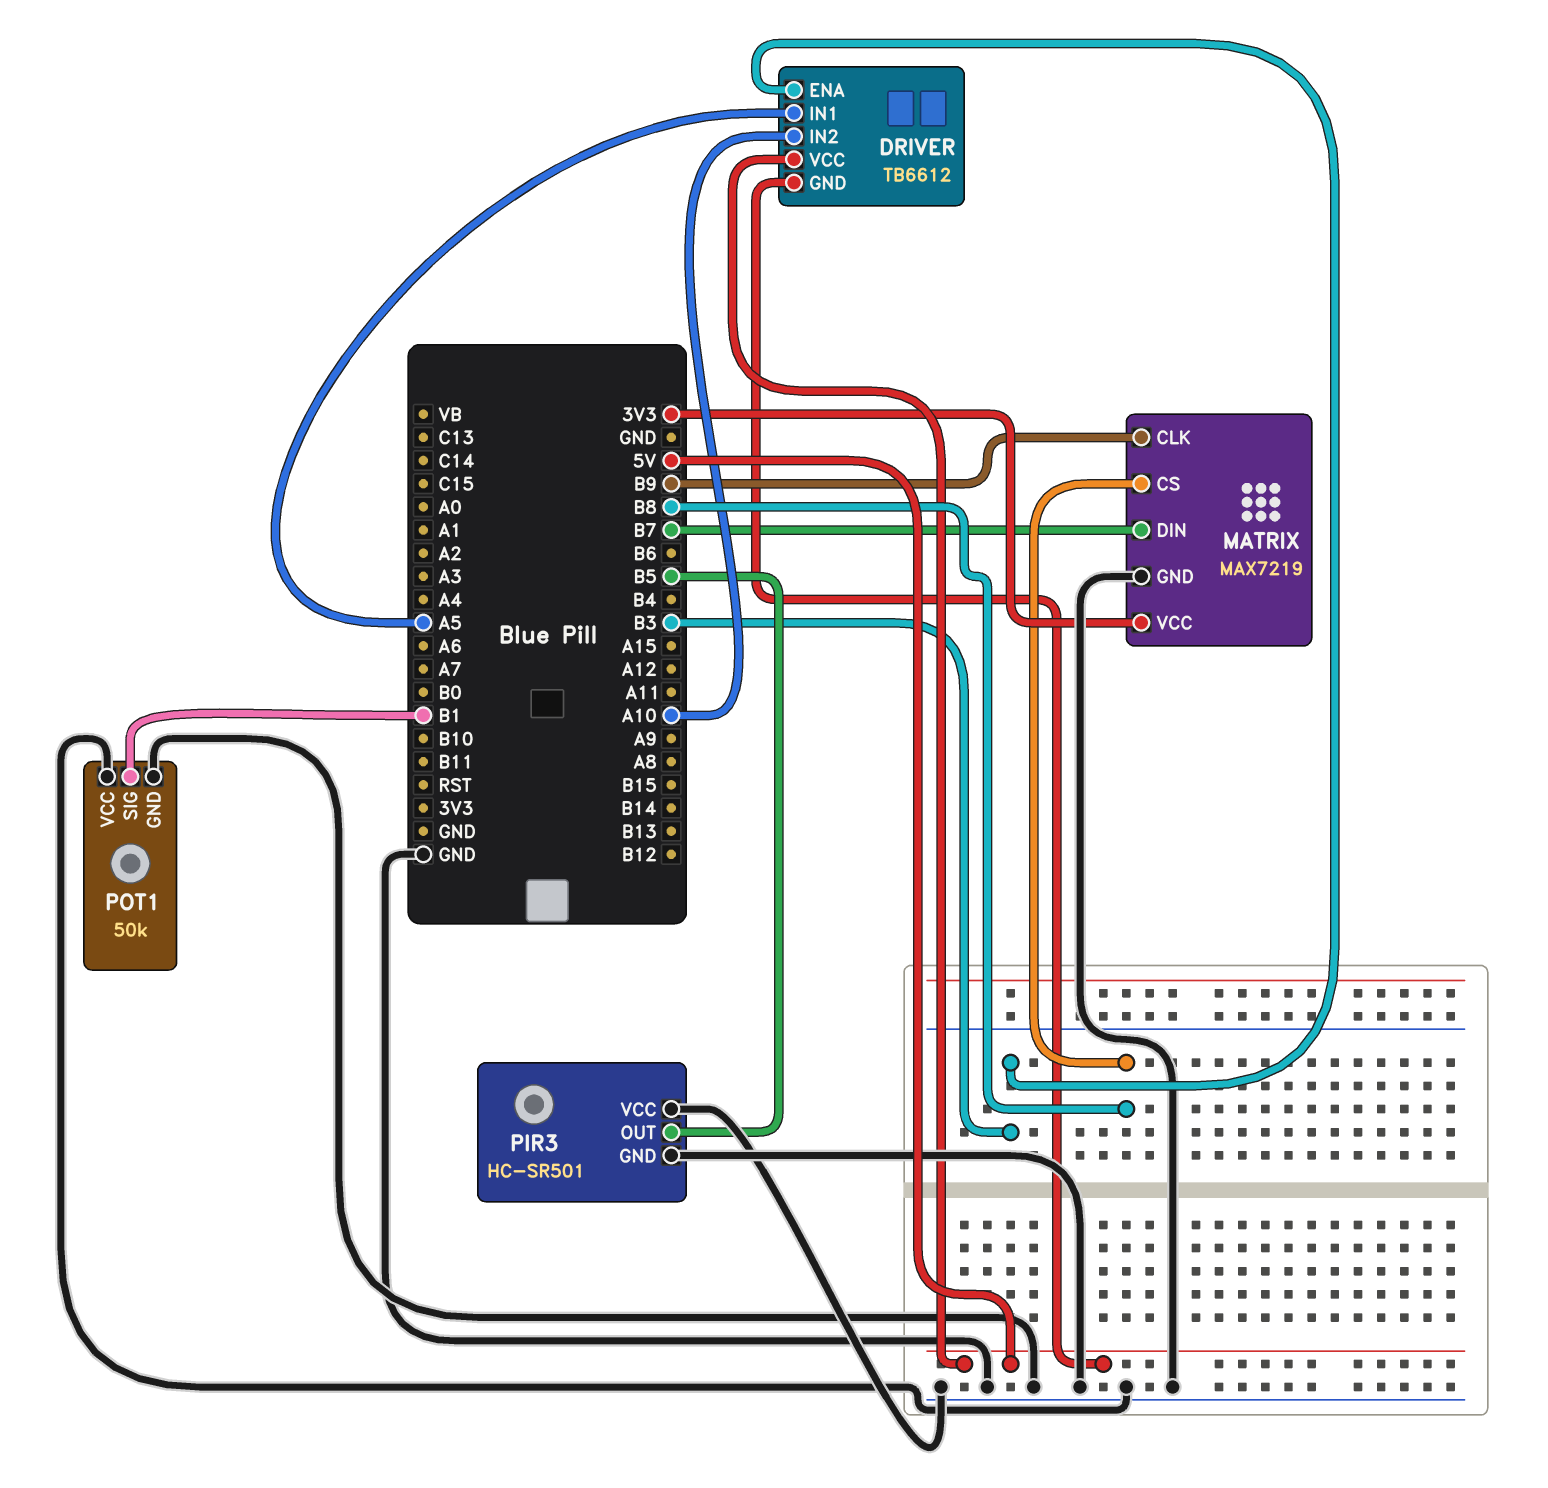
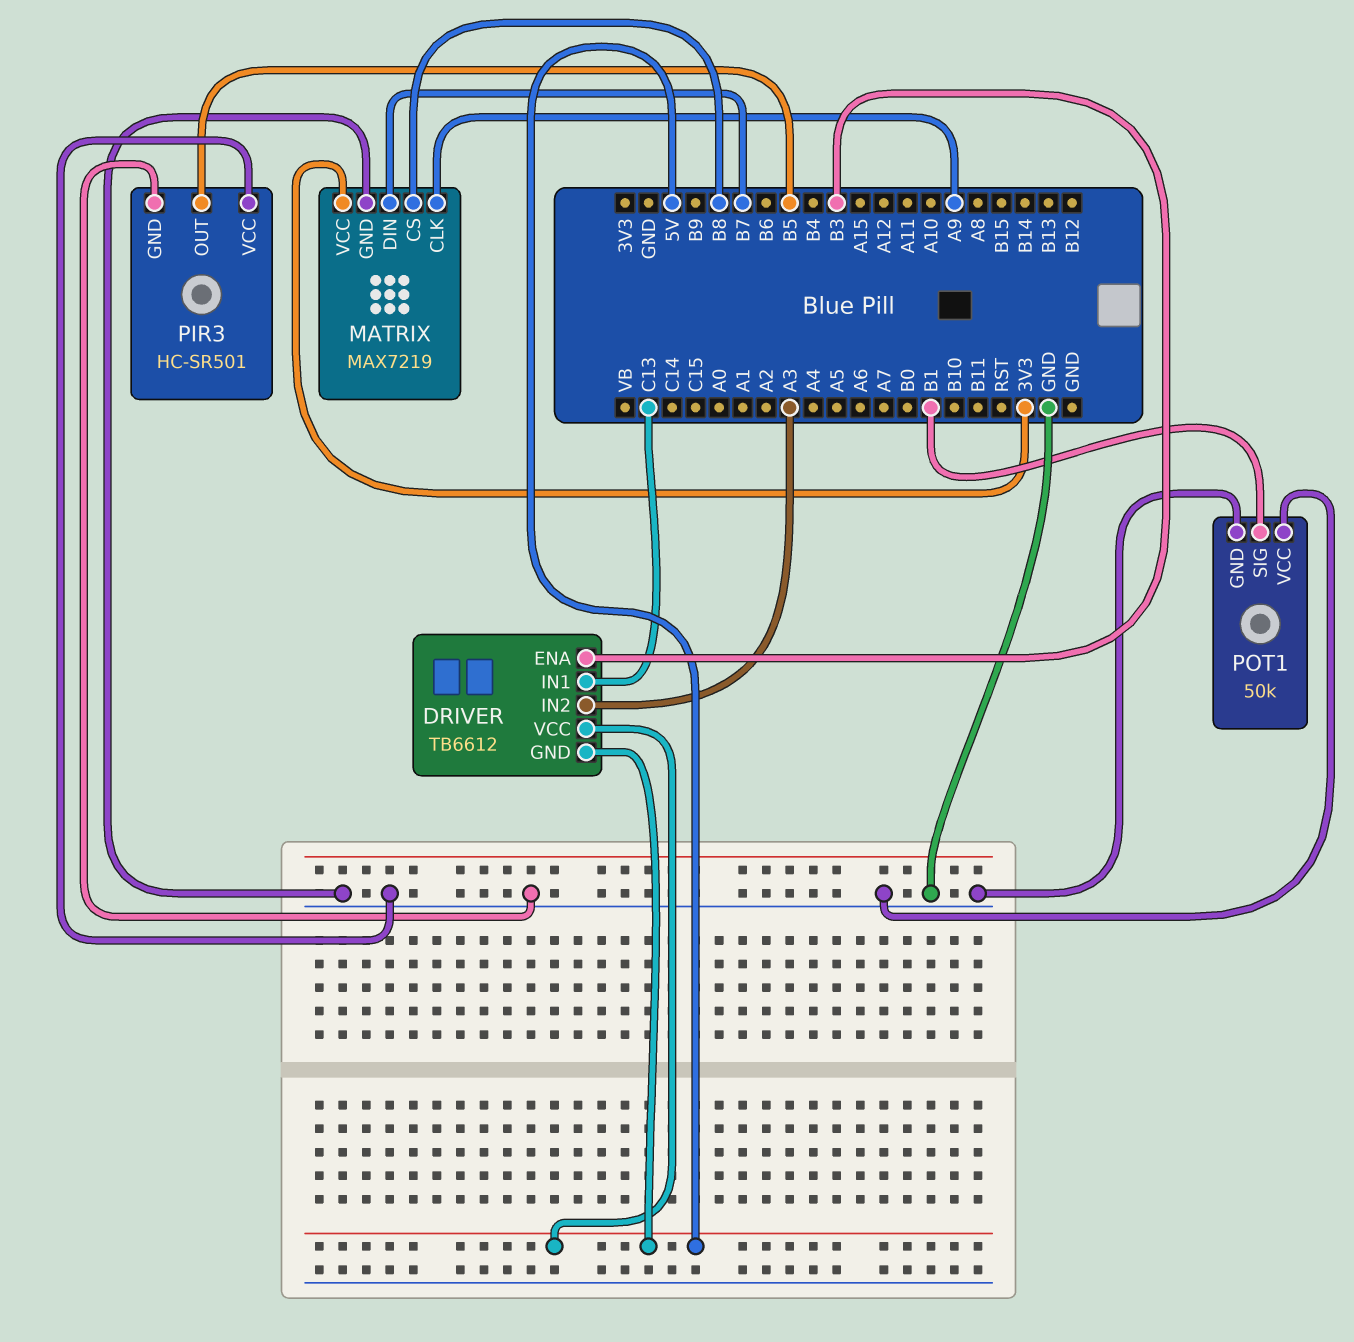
DRIVER pin IN1: A5 -> C13
DRIVER pin IN2: A10 -> A3
MATRIX pin CLK: B9 -> A9

